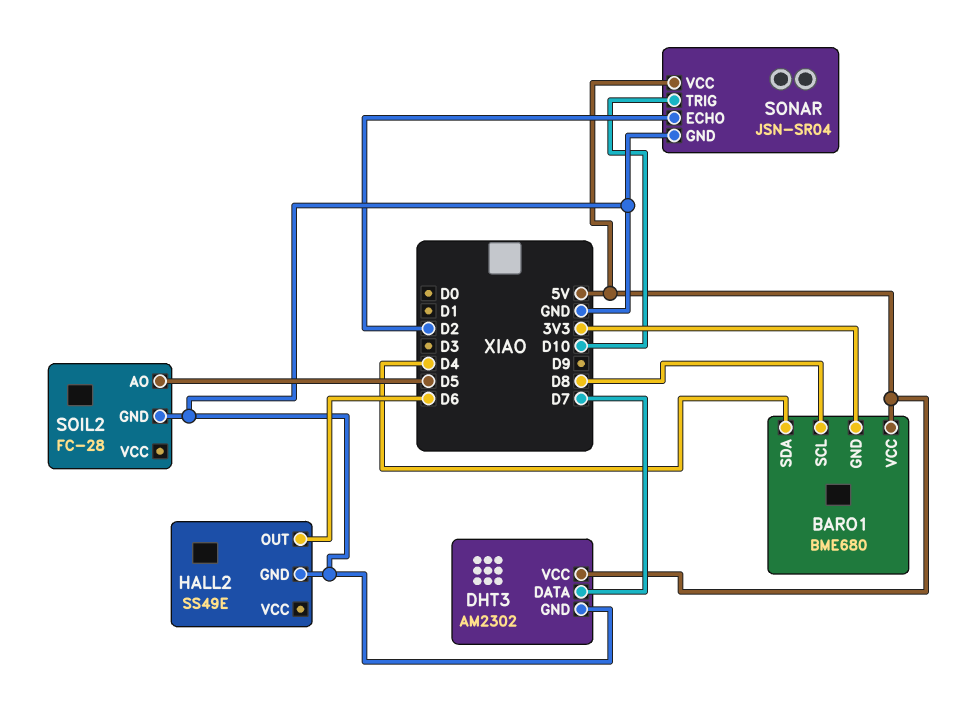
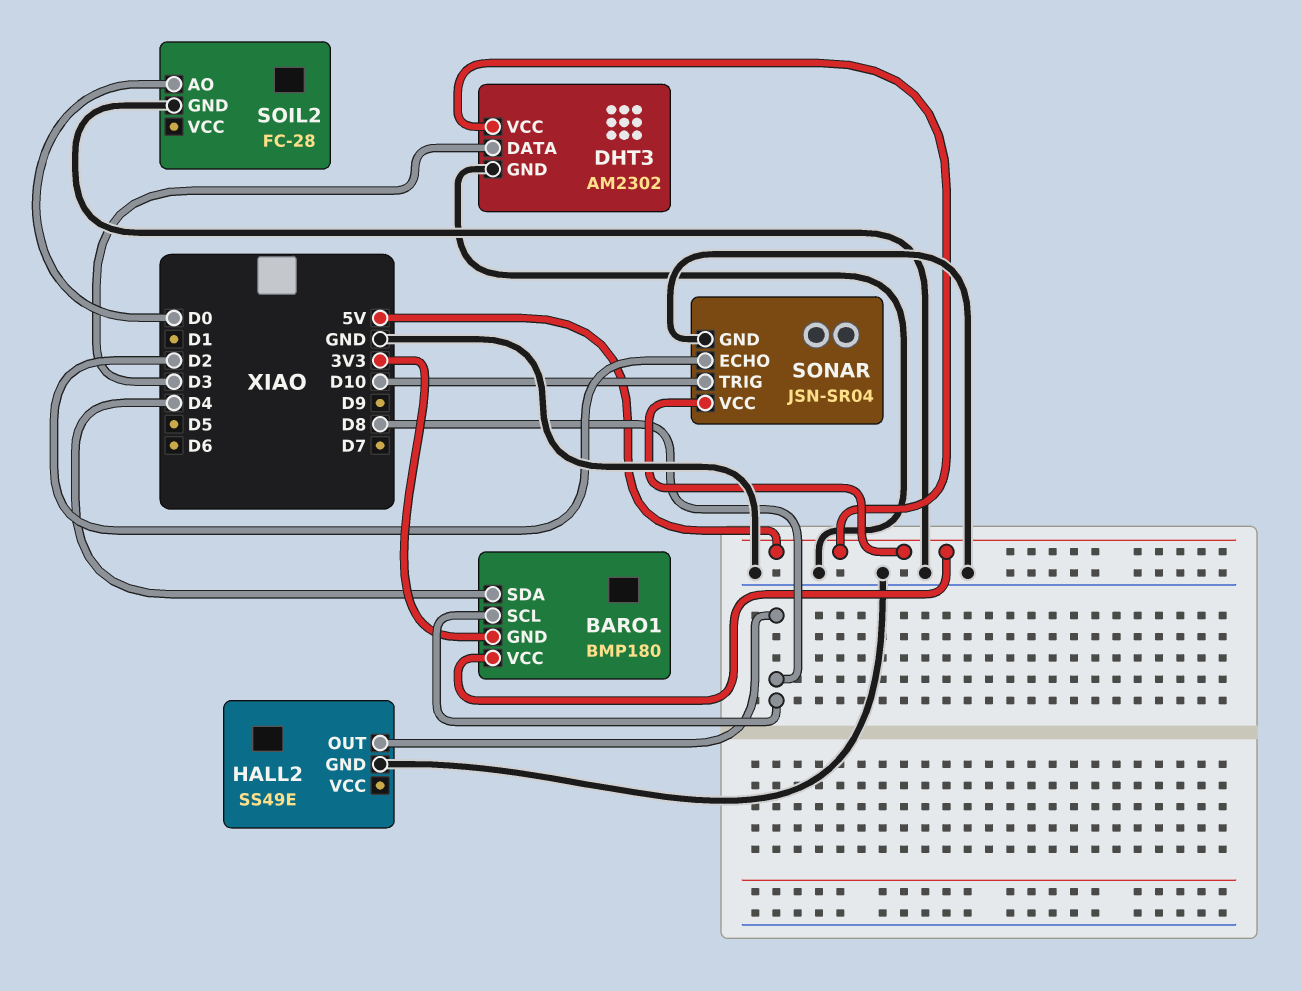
BARO1: BME680 -> BMP180
DHT3 pin DATA: D7 -> D3
HALL2 pin OUT: D6 -> D8
SOIL2 pin AO: D5 -> D0

